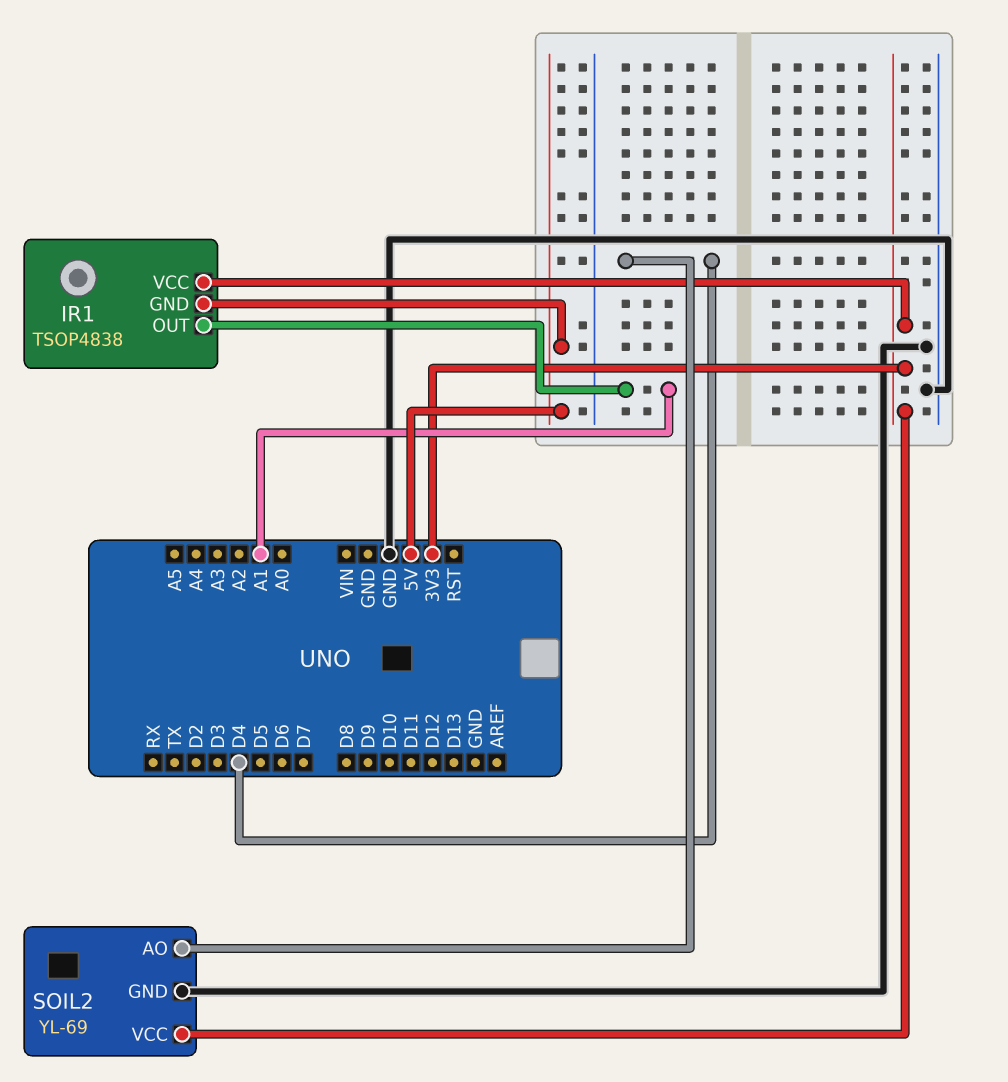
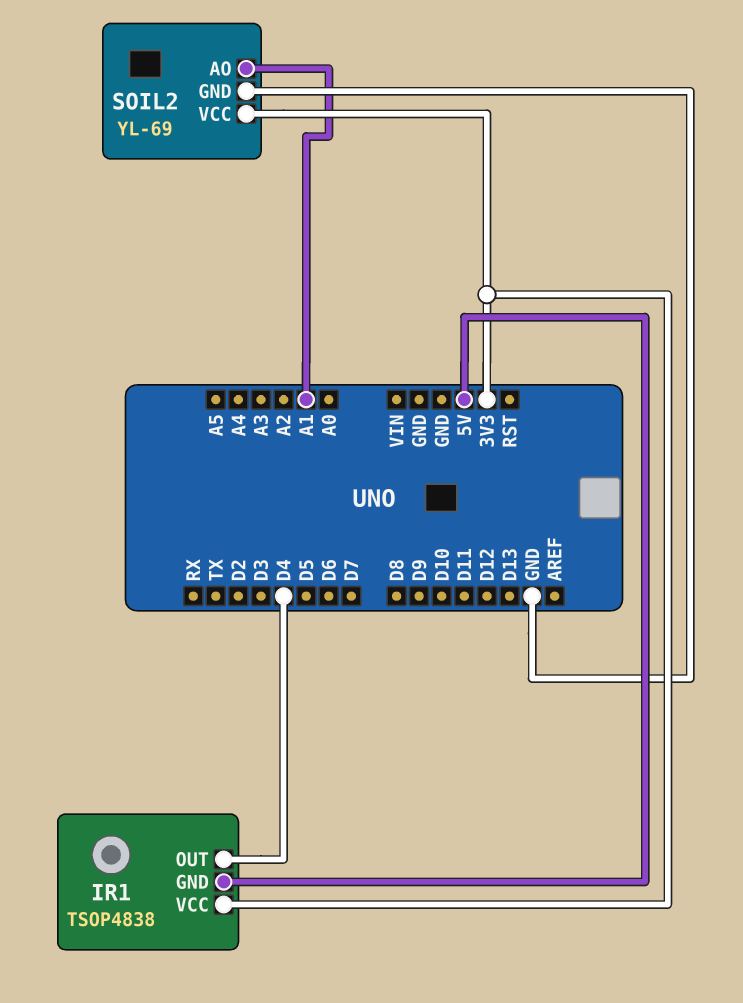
IR1 pin OUT: A1 -> D4
SOIL2 pin AO: D4 -> A1

